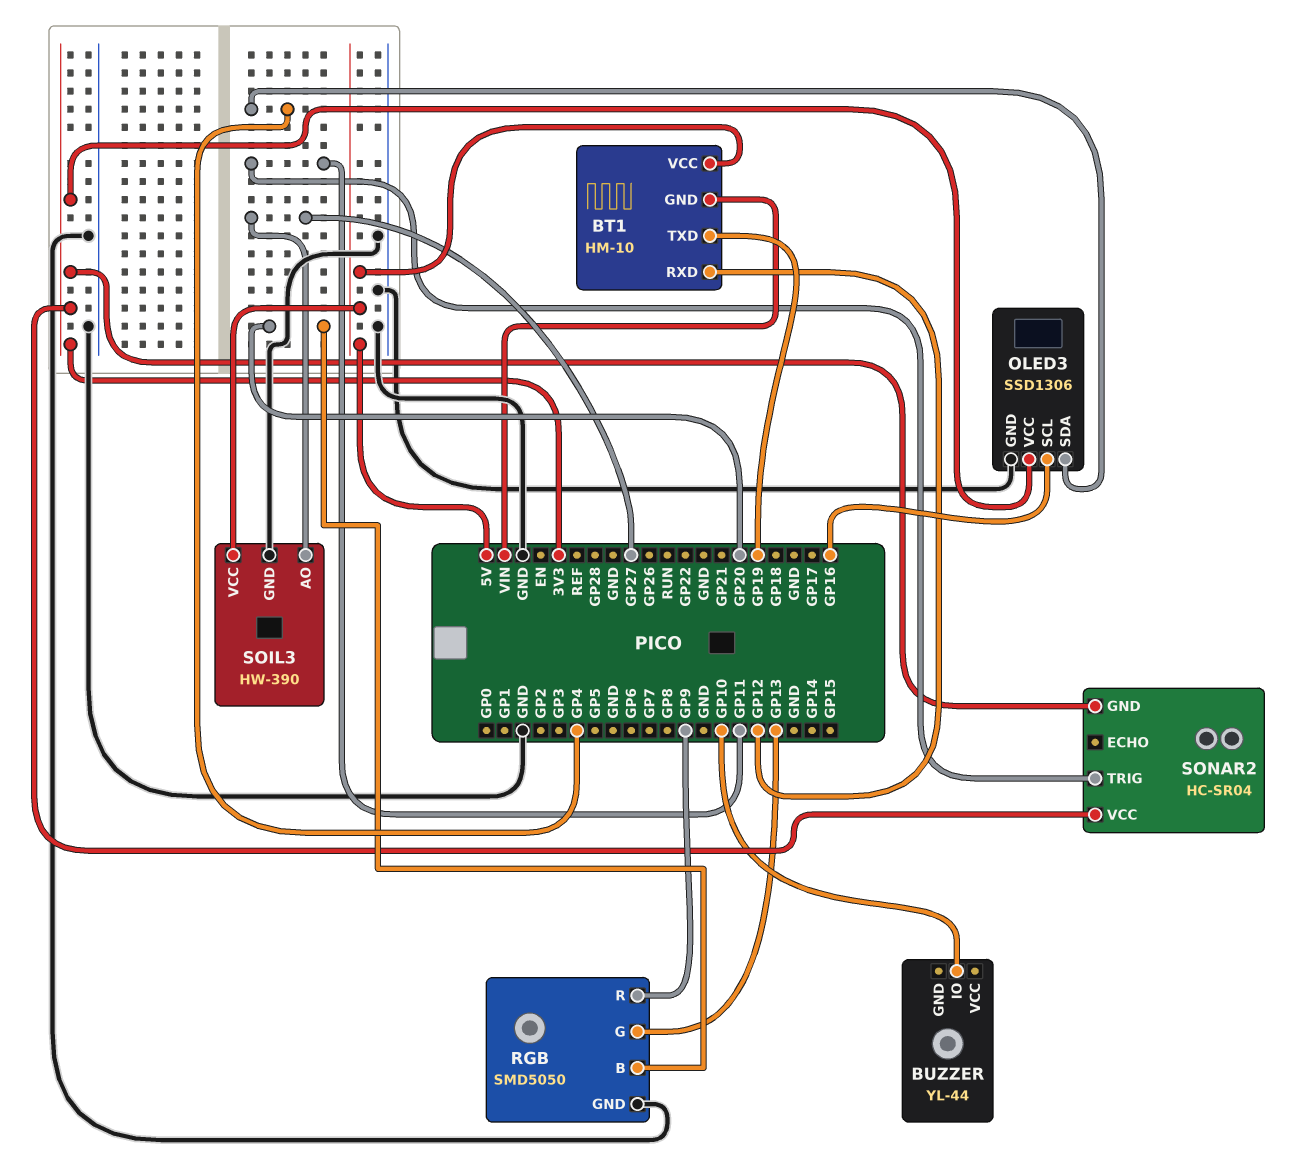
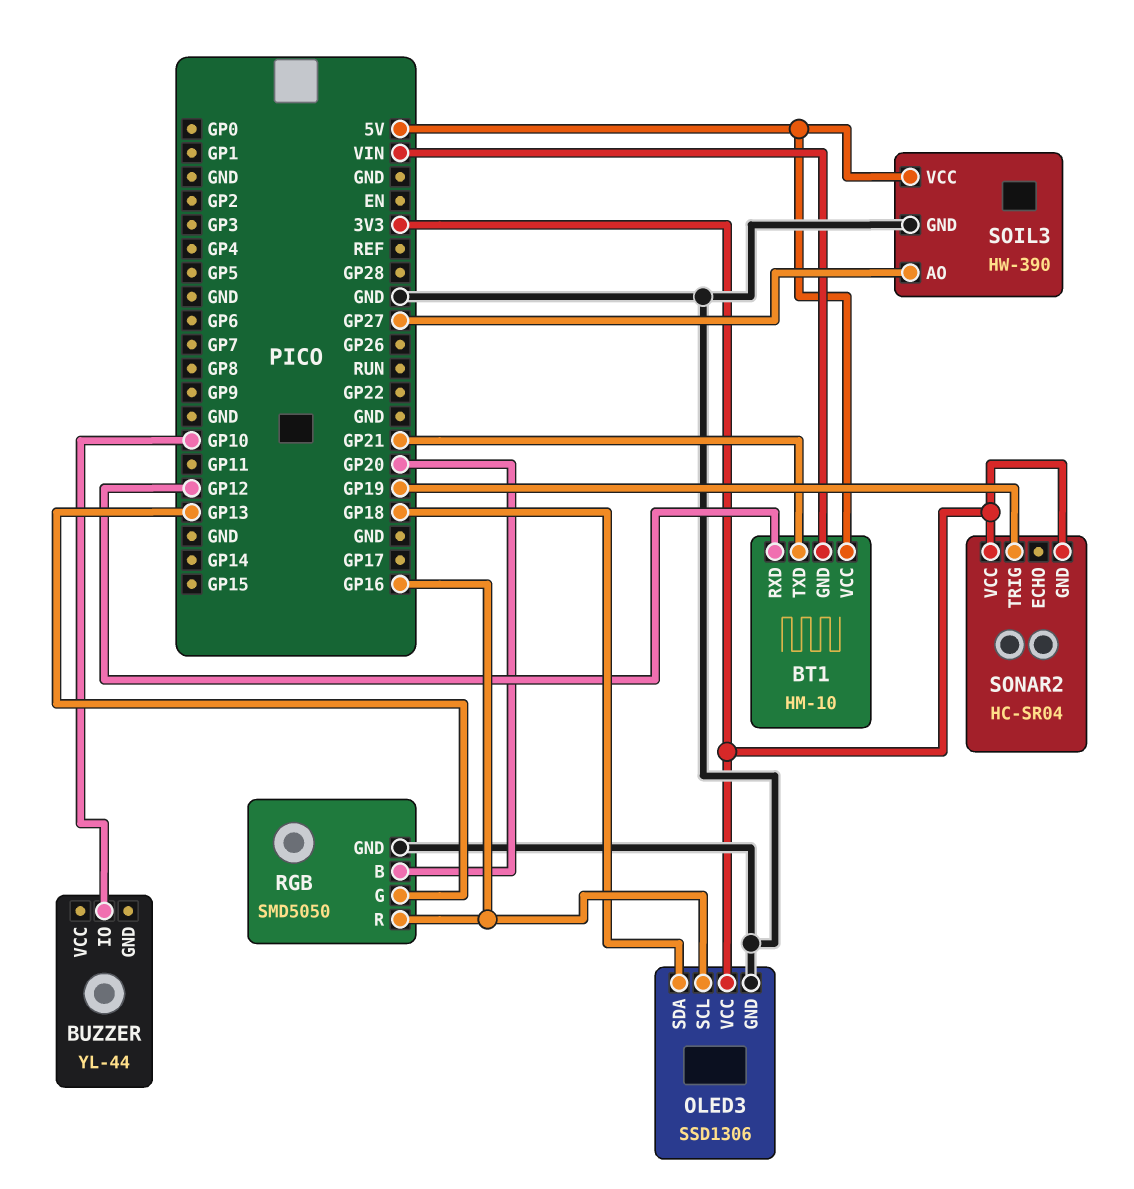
BT1 pin TXD: GP19 -> GP21
OLED3 pin SDA: GP4 -> GP18
RGB pin R: GP9 -> GP16
SONAR2 pin TRIG: GP11 -> GP19

